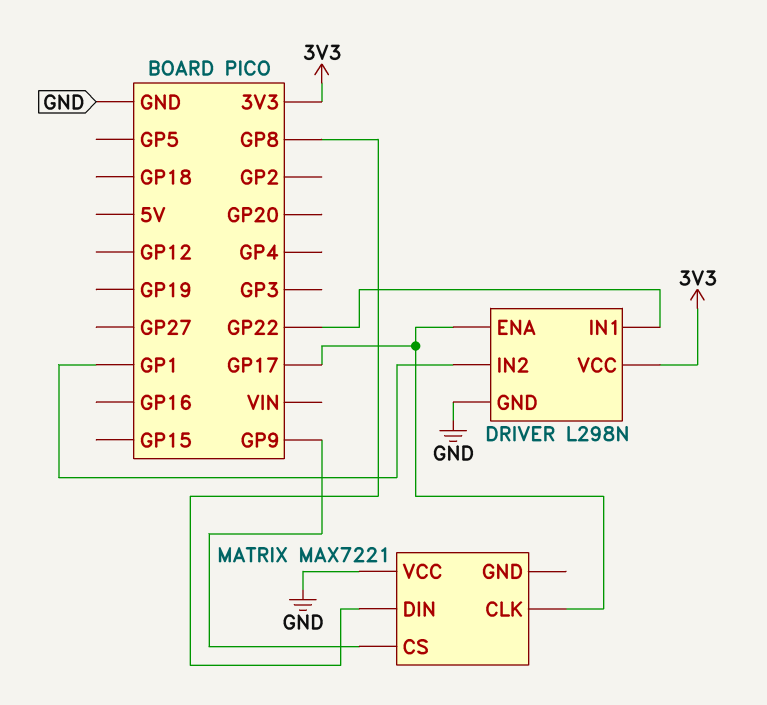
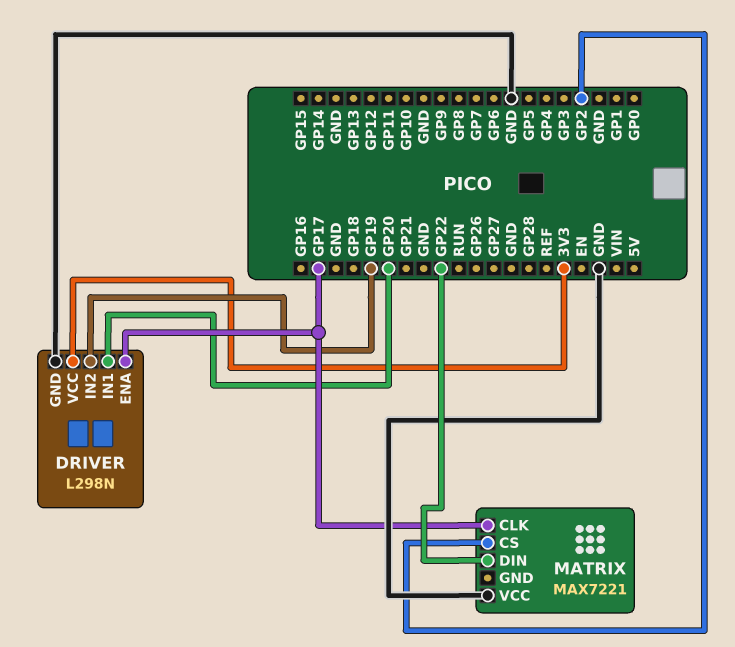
DRIVER pin IN1: GP22 -> GP20
DRIVER pin IN2: GP1 -> GP19
MATRIX pin CS: GP9 -> GP2
MATRIX pin DIN: GP8 -> GP22

